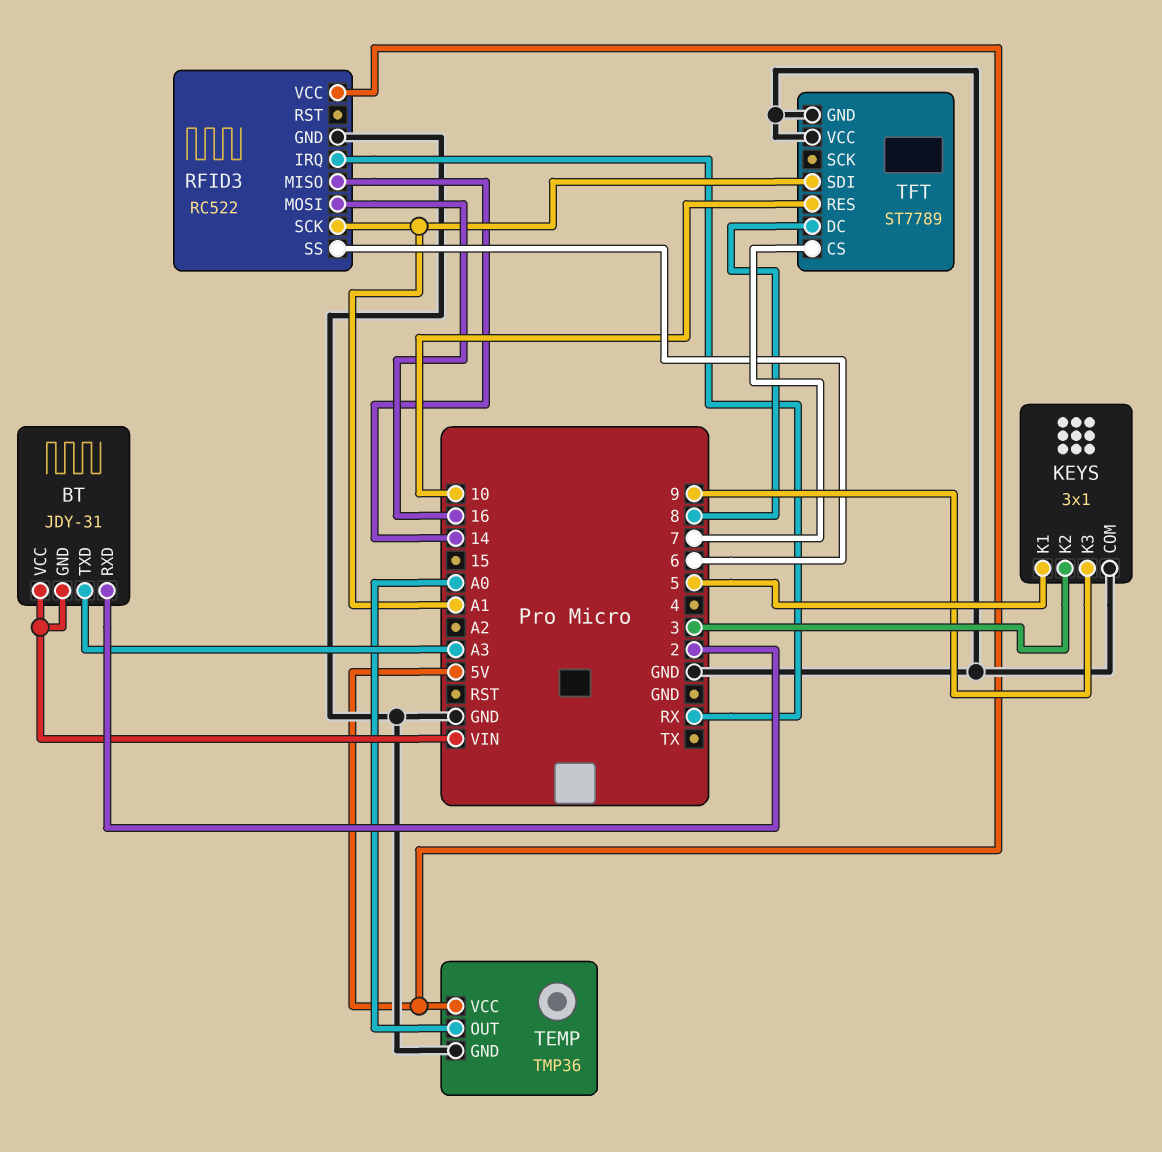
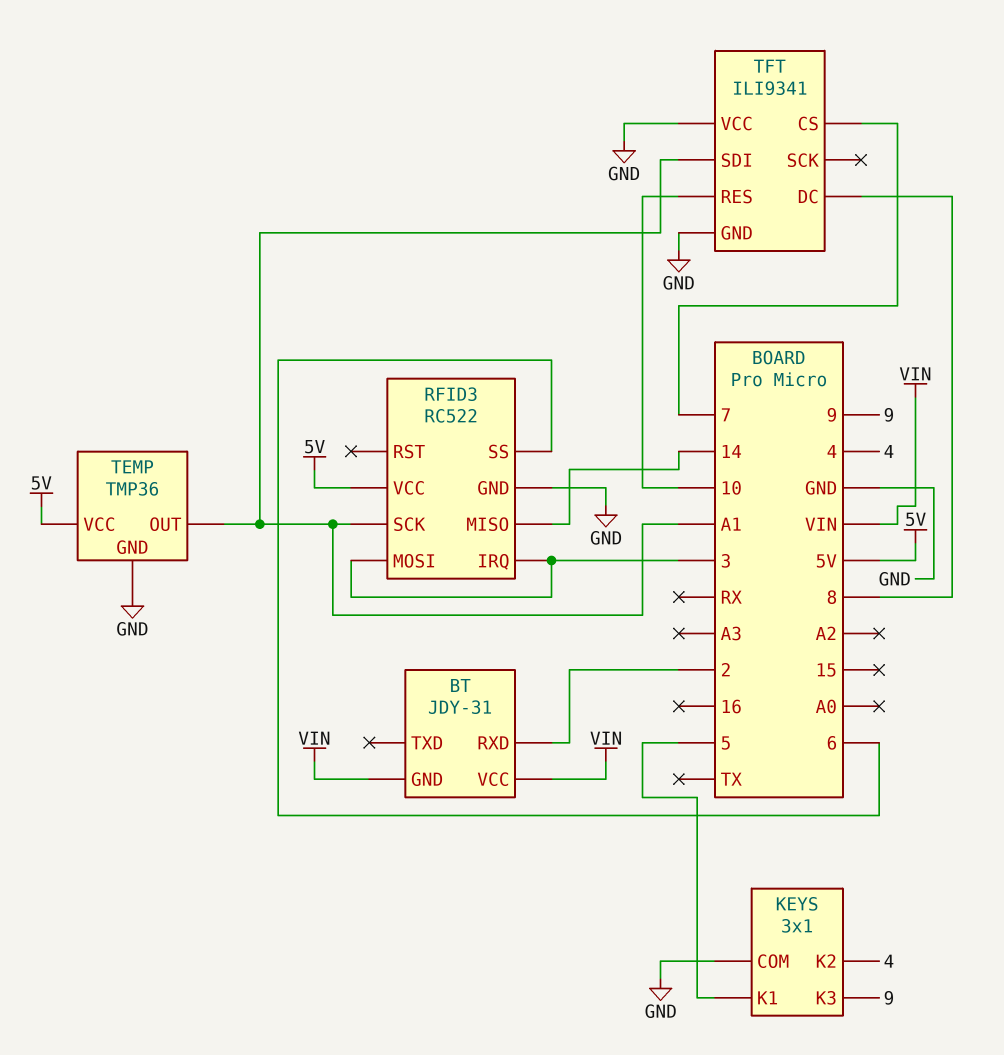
BT pin TXD: A3 -> none
KEYS pin K2: 3 -> 4
RFID3 pin IRQ: RX -> 3
RFID3 pin MOSI: 16 -> 3
TEMP pin OUT: A0 -> A1
TFT: ST7789 -> ILI9341

